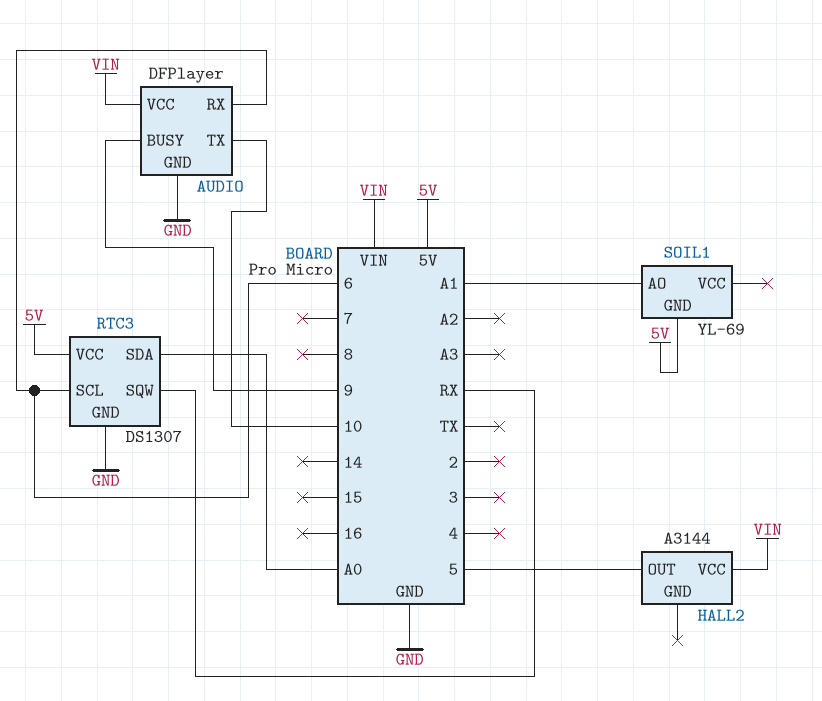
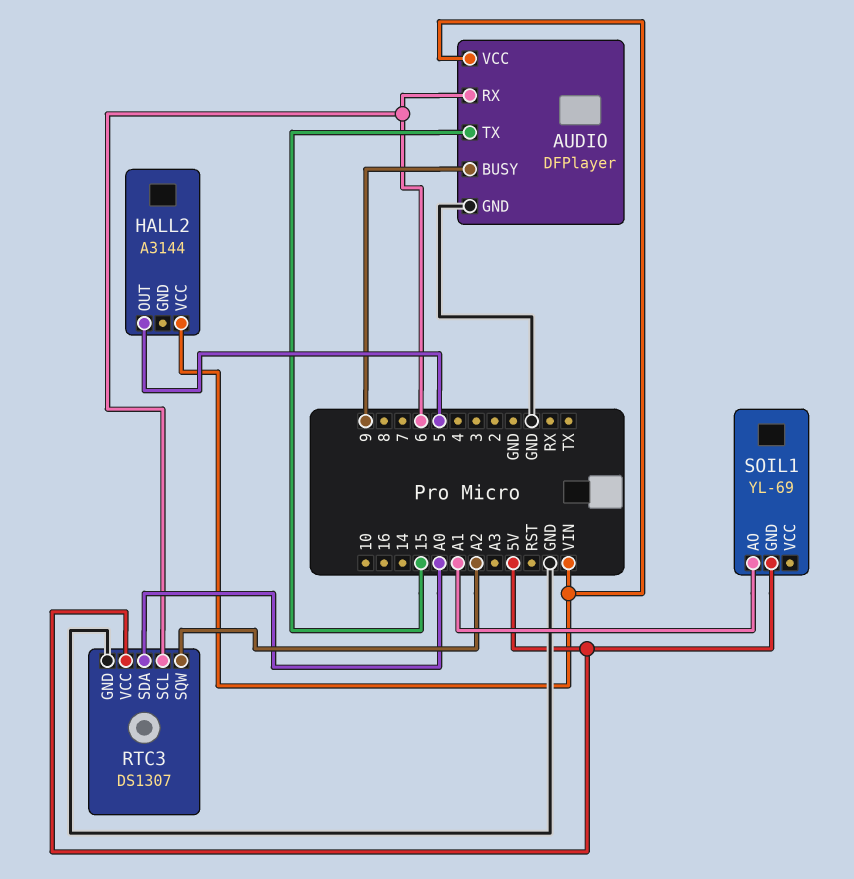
AUDIO pin TX: 10 -> 15
RTC3 pin SQW: RX -> A2

